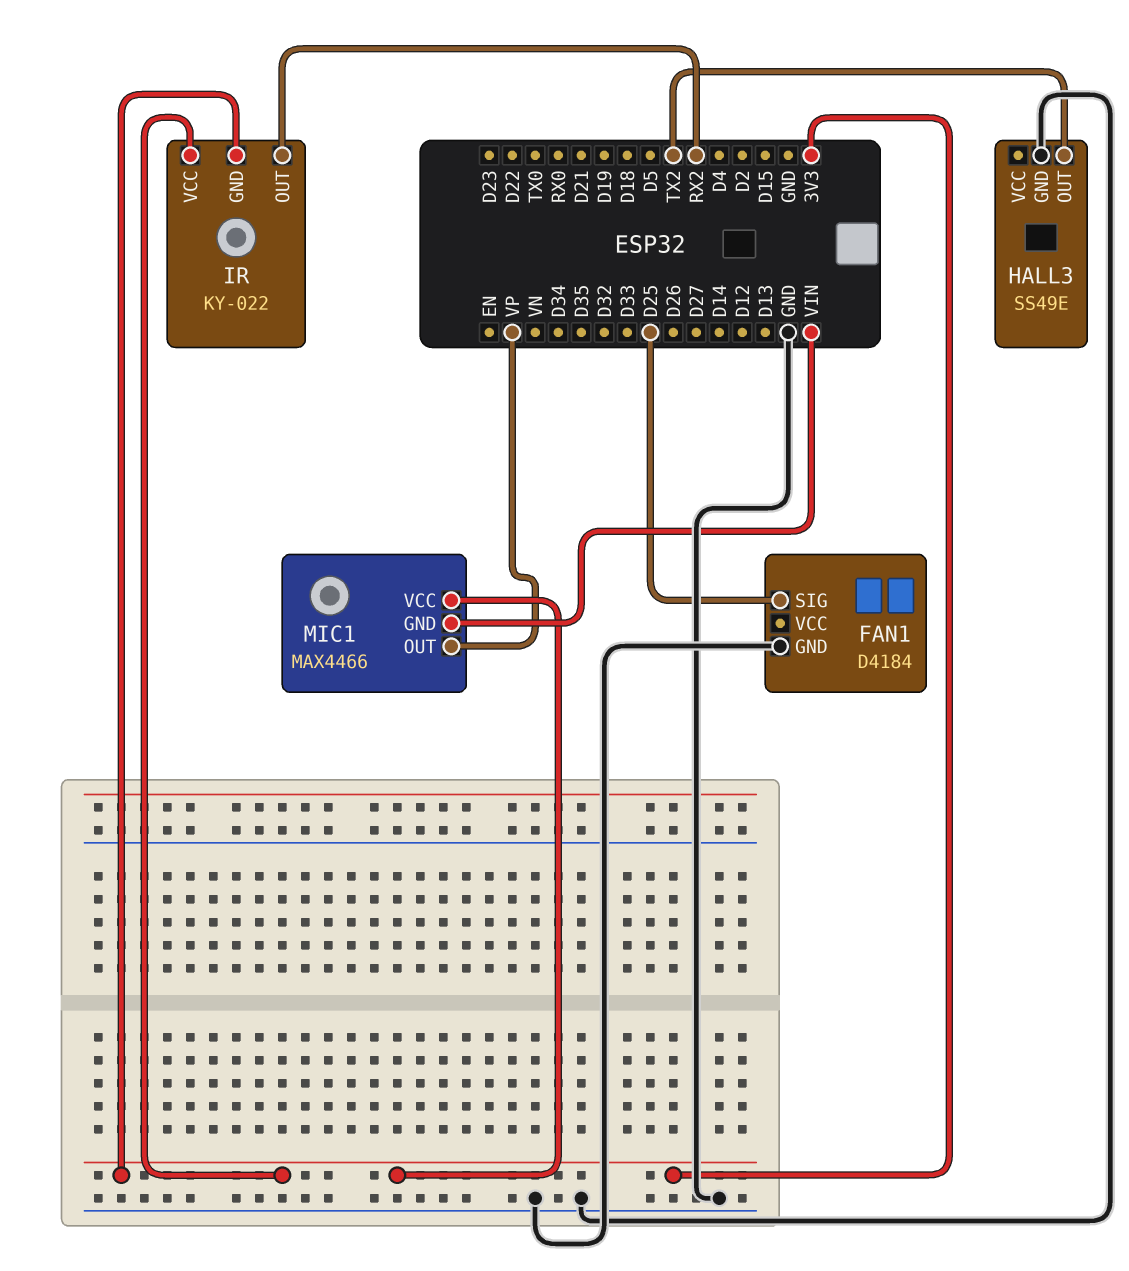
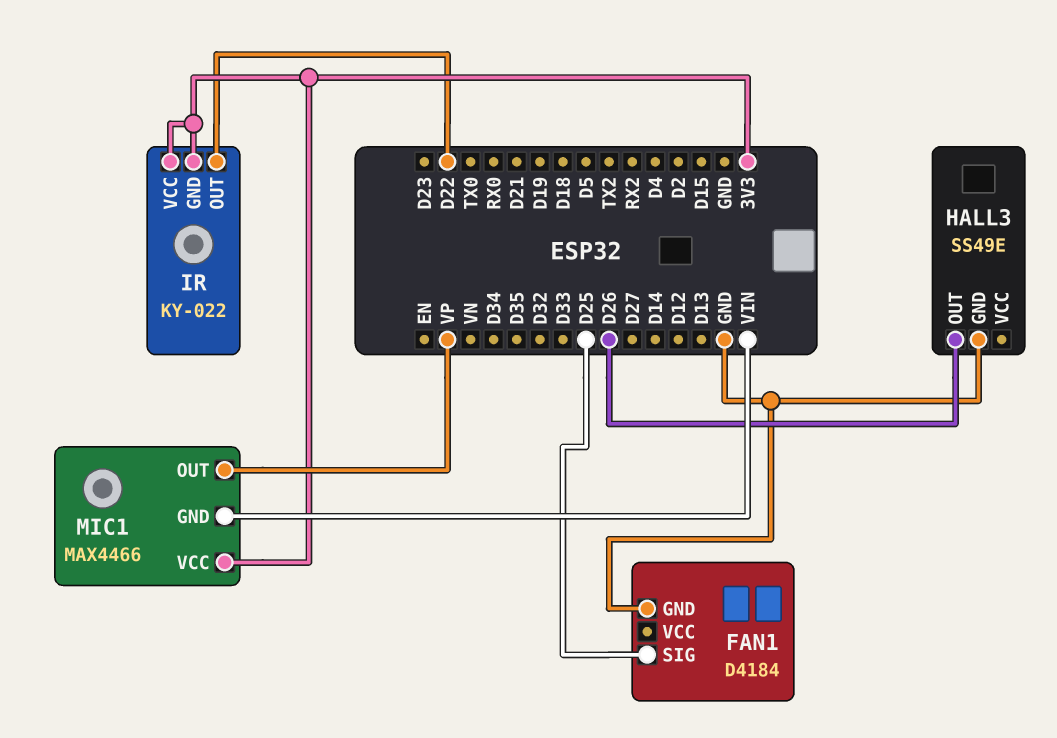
HALL3 pin OUT: TX2 -> D26
IR pin OUT: RX2 -> D22

